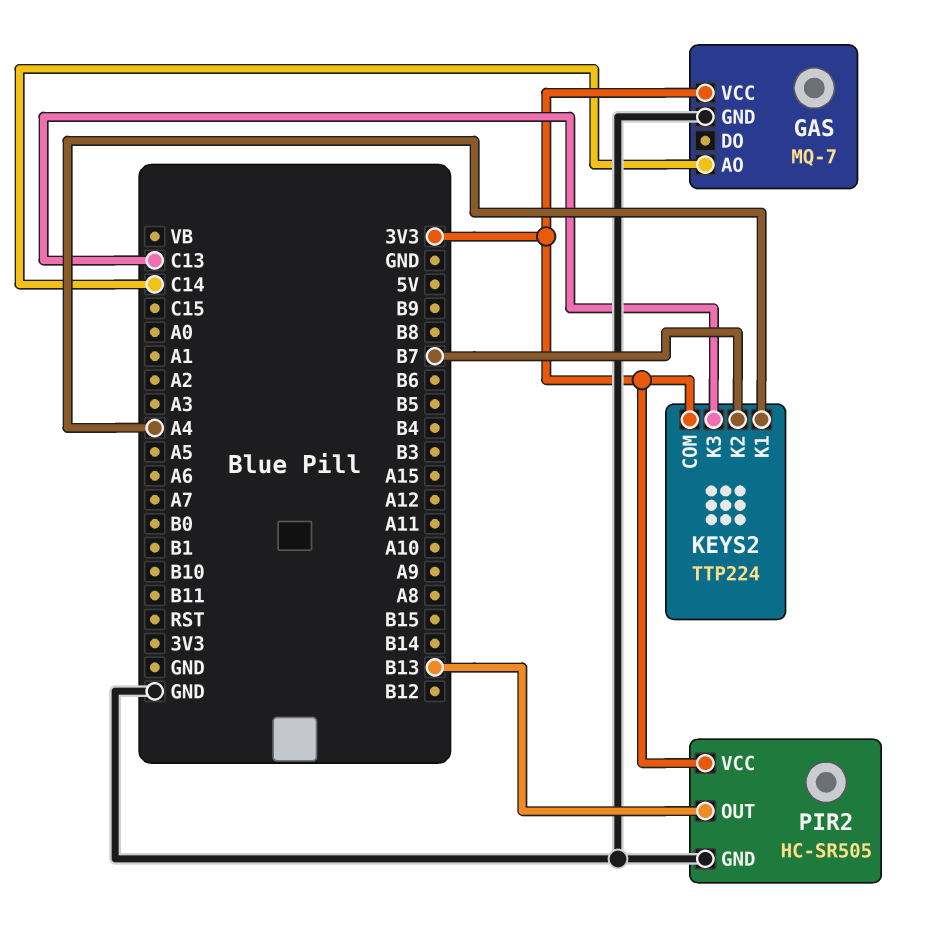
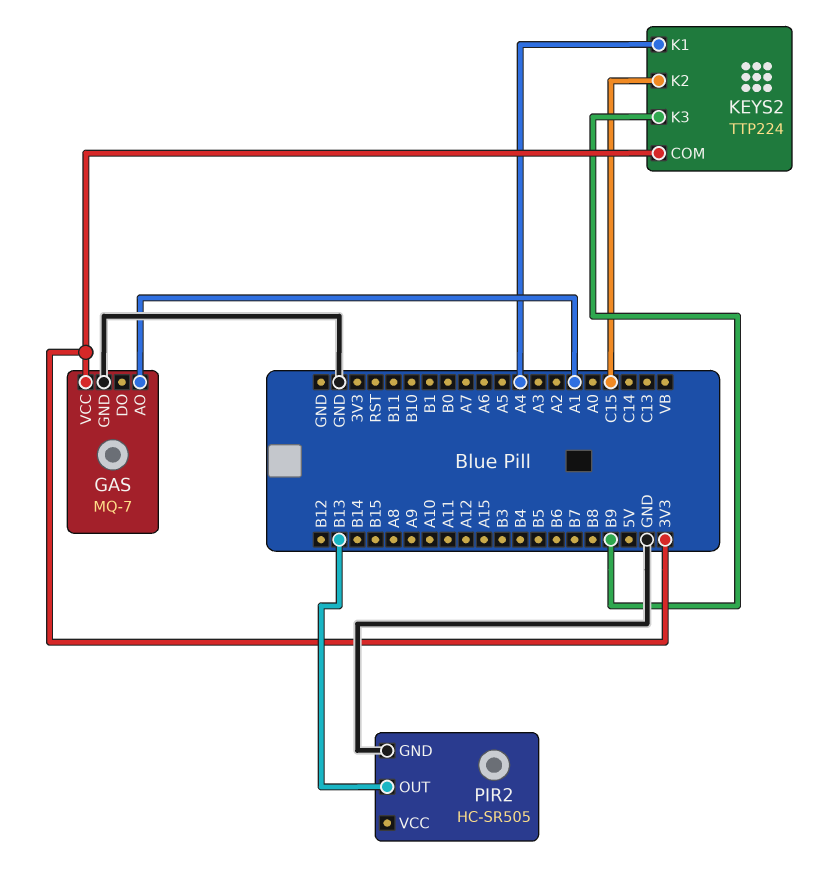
GAS pin AO: C14 -> A1
KEYS2 pin K2: B7 -> C15
KEYS2 pin K3: C13 -> B9
PIR2 pin VCC: 3V3 -> none

